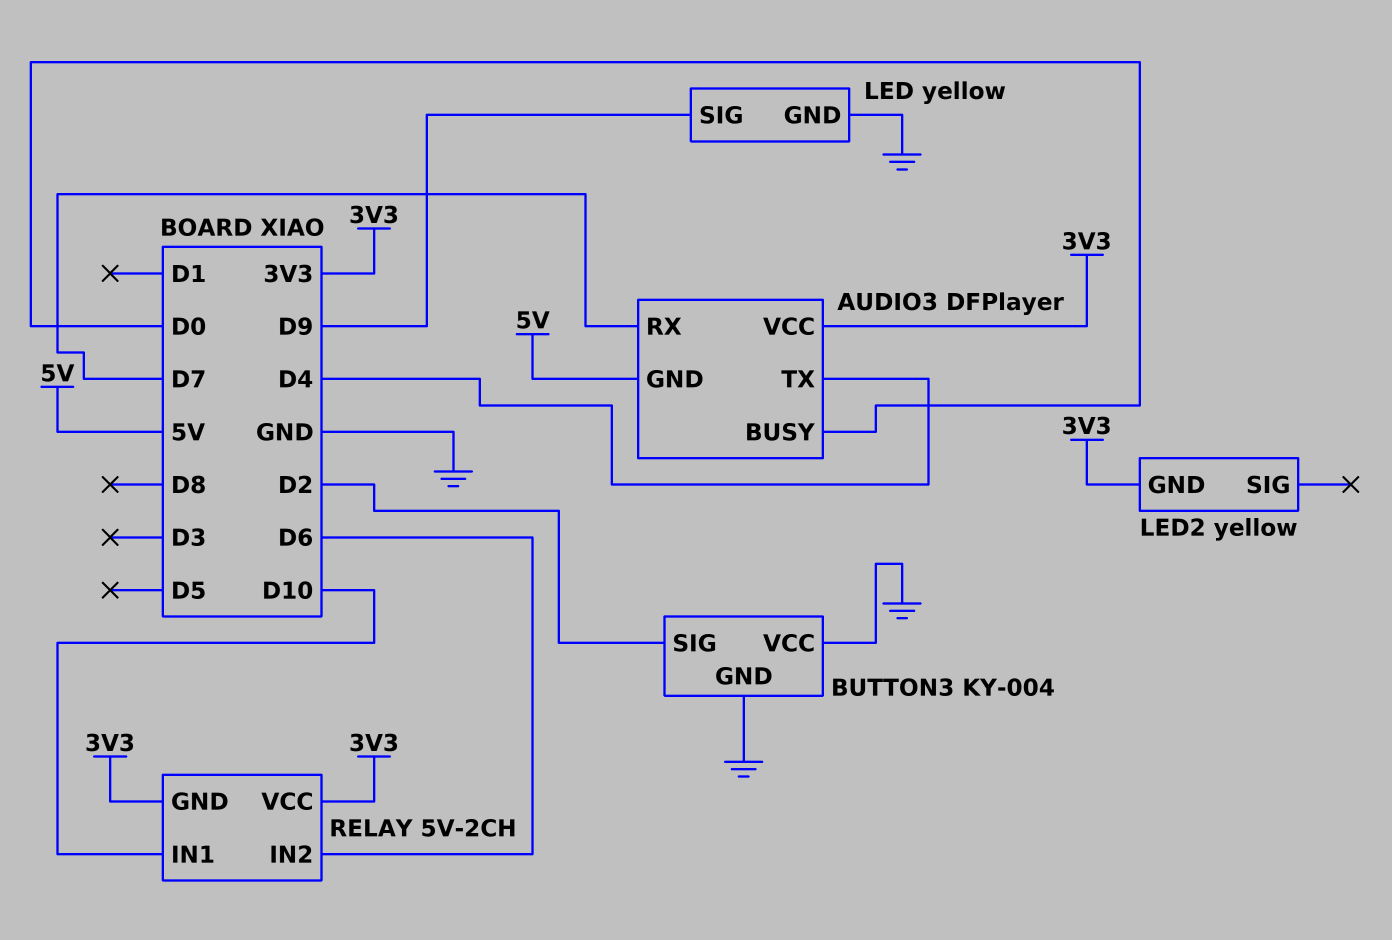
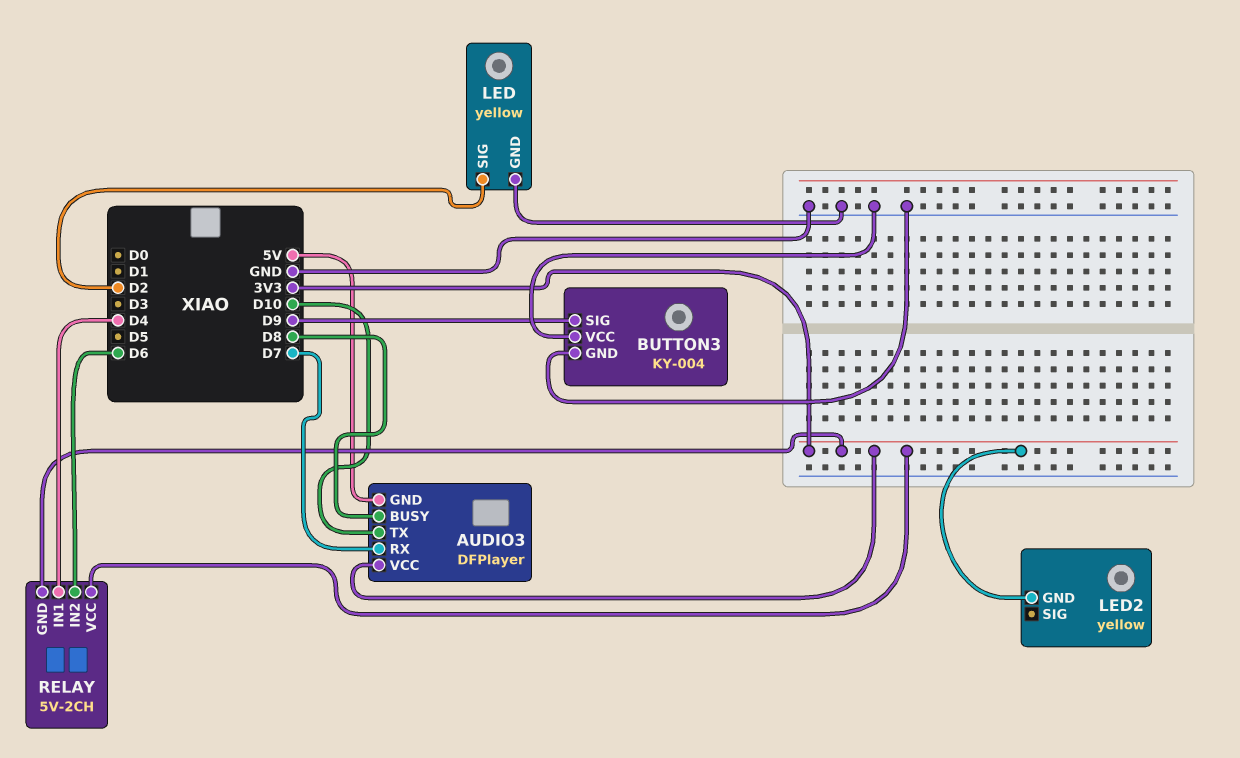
AUDIO3 pin BUSY: D0 -> D8
AUDIO3 pin TX: D4 -> D10
BUTTON3 pin SIG: D2 -> D9
LED pin SIG: D9 -> D2
RELAY pin IN1: D10 -> D4

